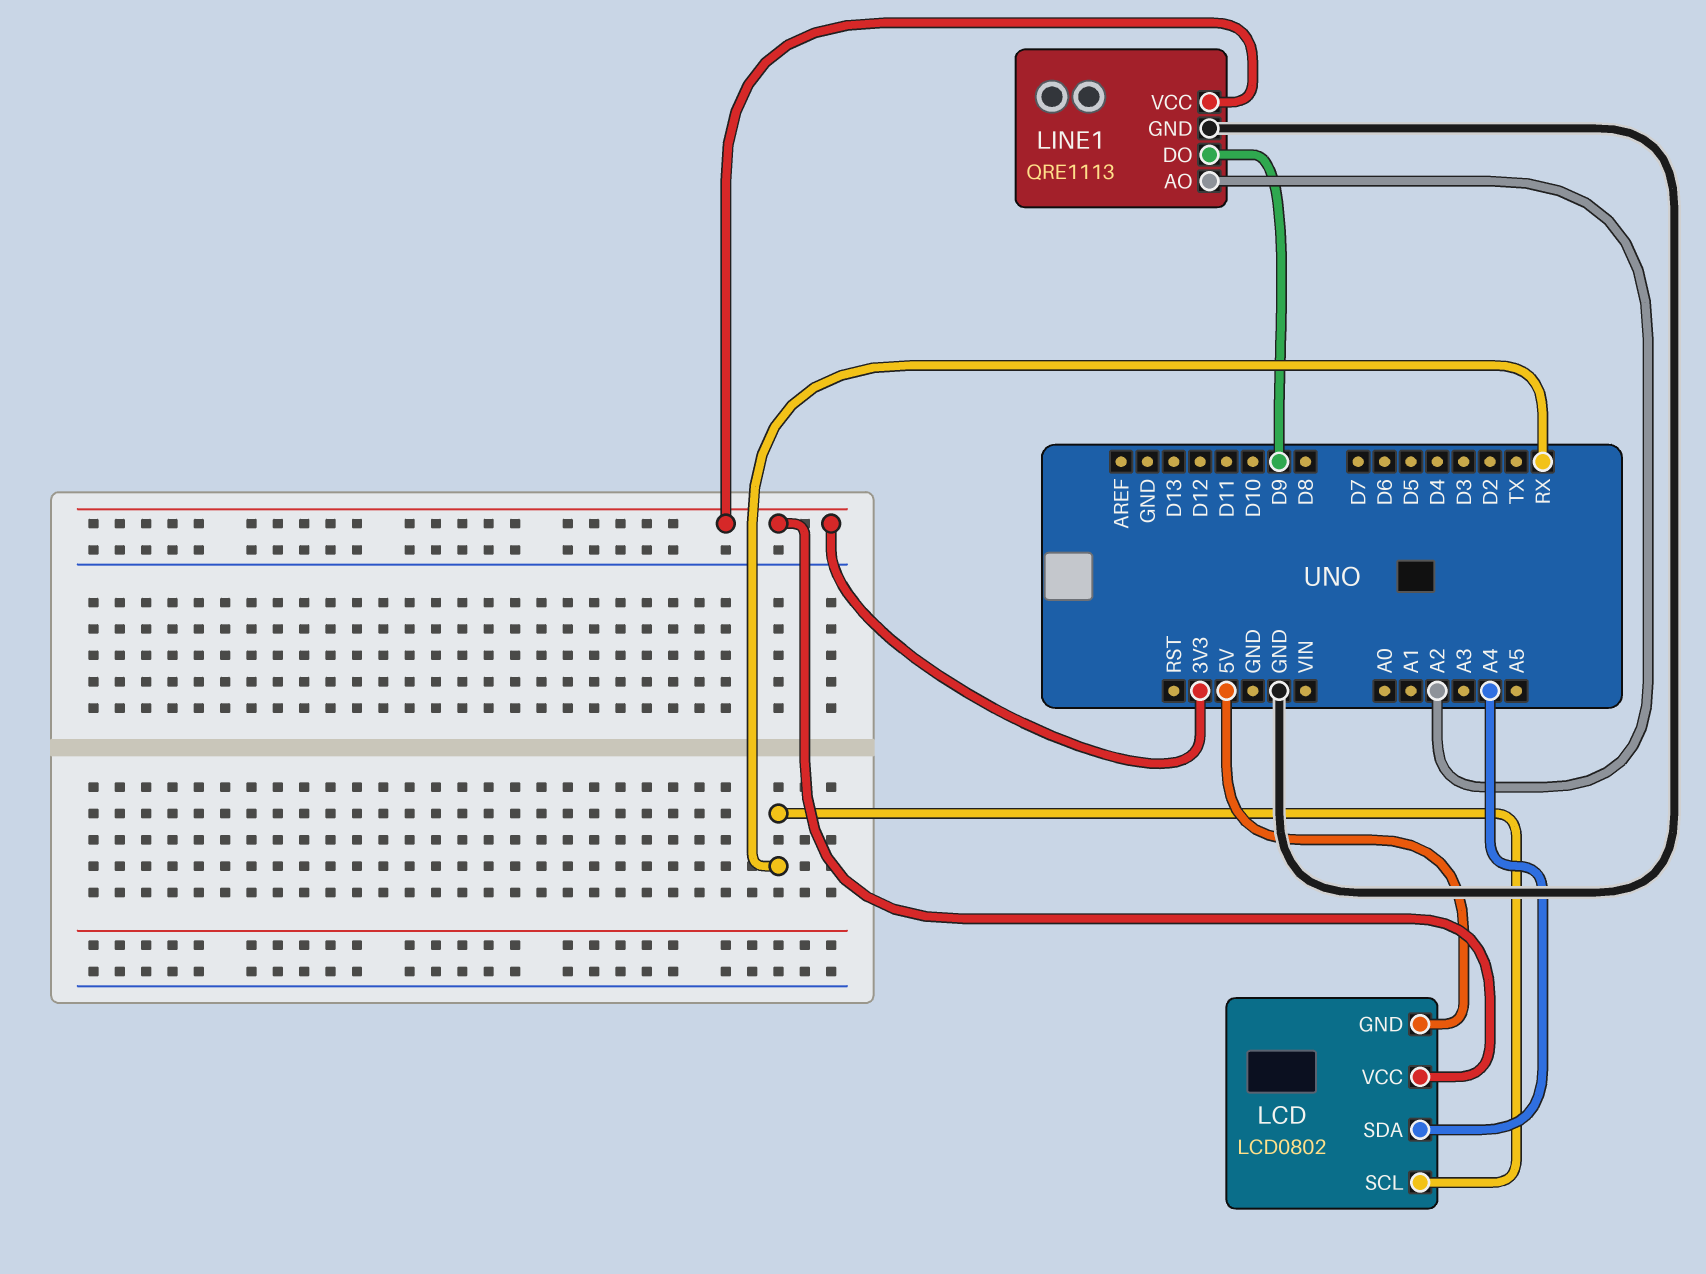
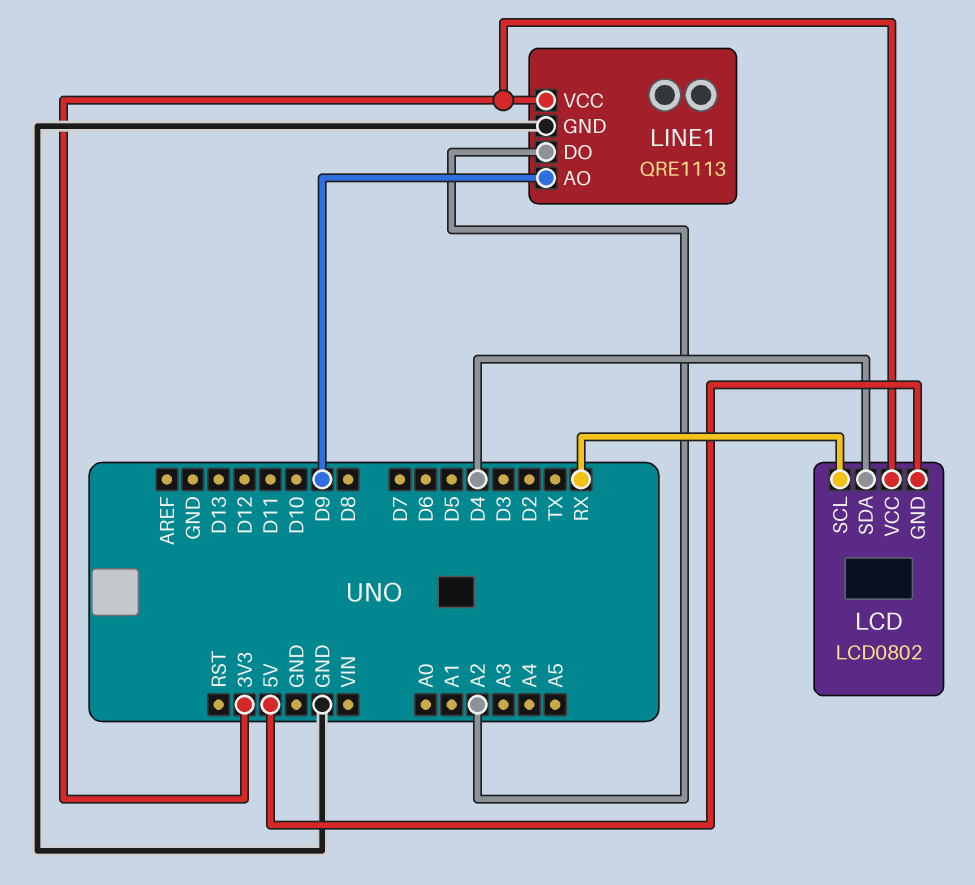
LCD pin SDA: A4 -> D4
LINE1 pin AO: A2 -> D9
LINE1 pin DO: D9 -> A2

